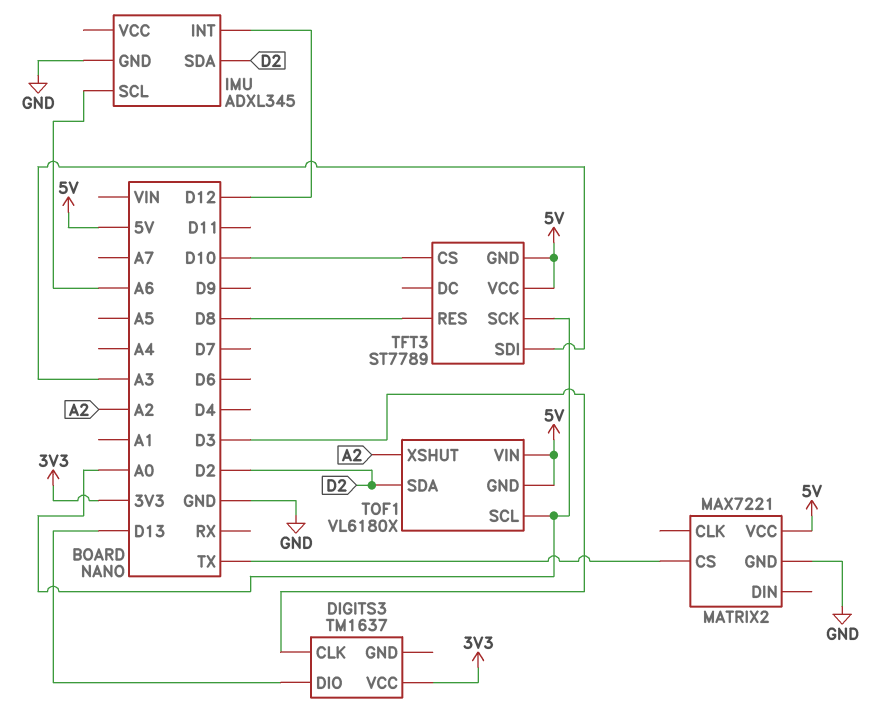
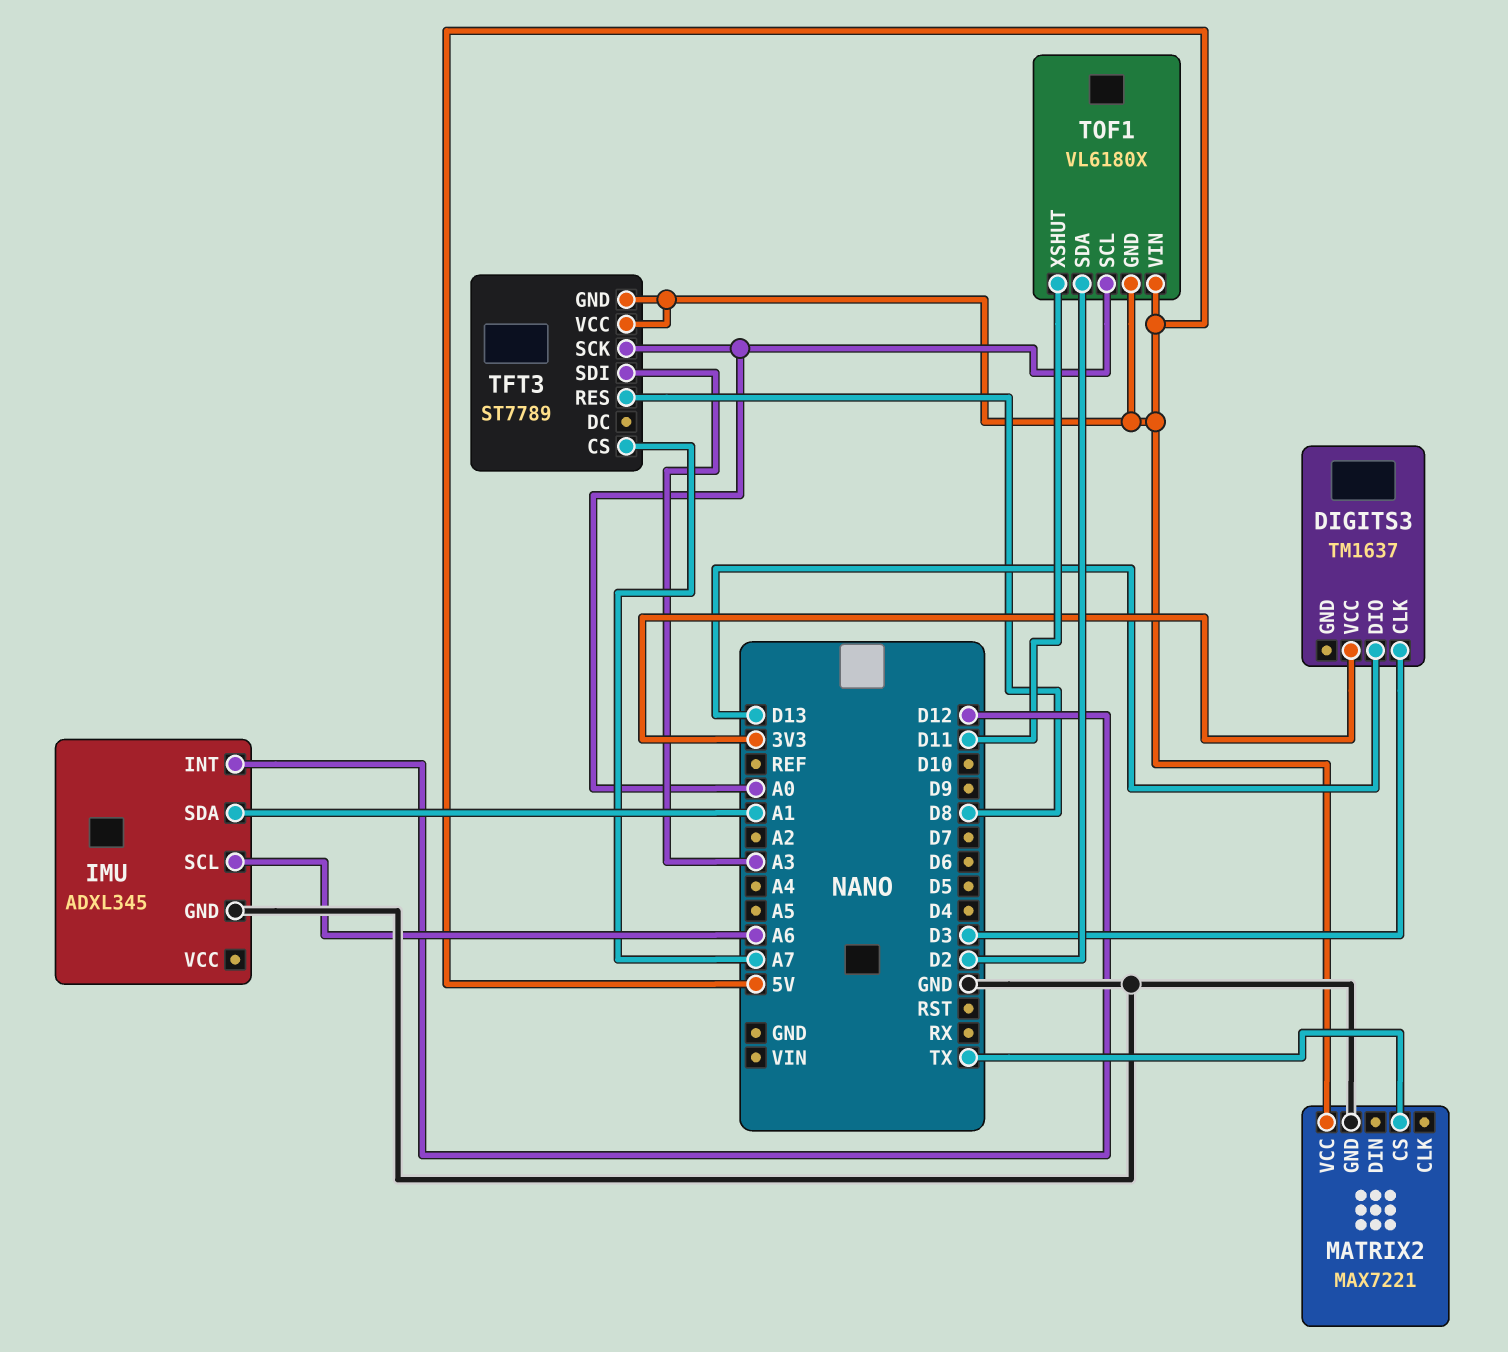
IMU pin SDA: D2 -> A1
TFT3 pin CS: D10 -> A7
TOF1 pin XSHUT: A2 -> D11

